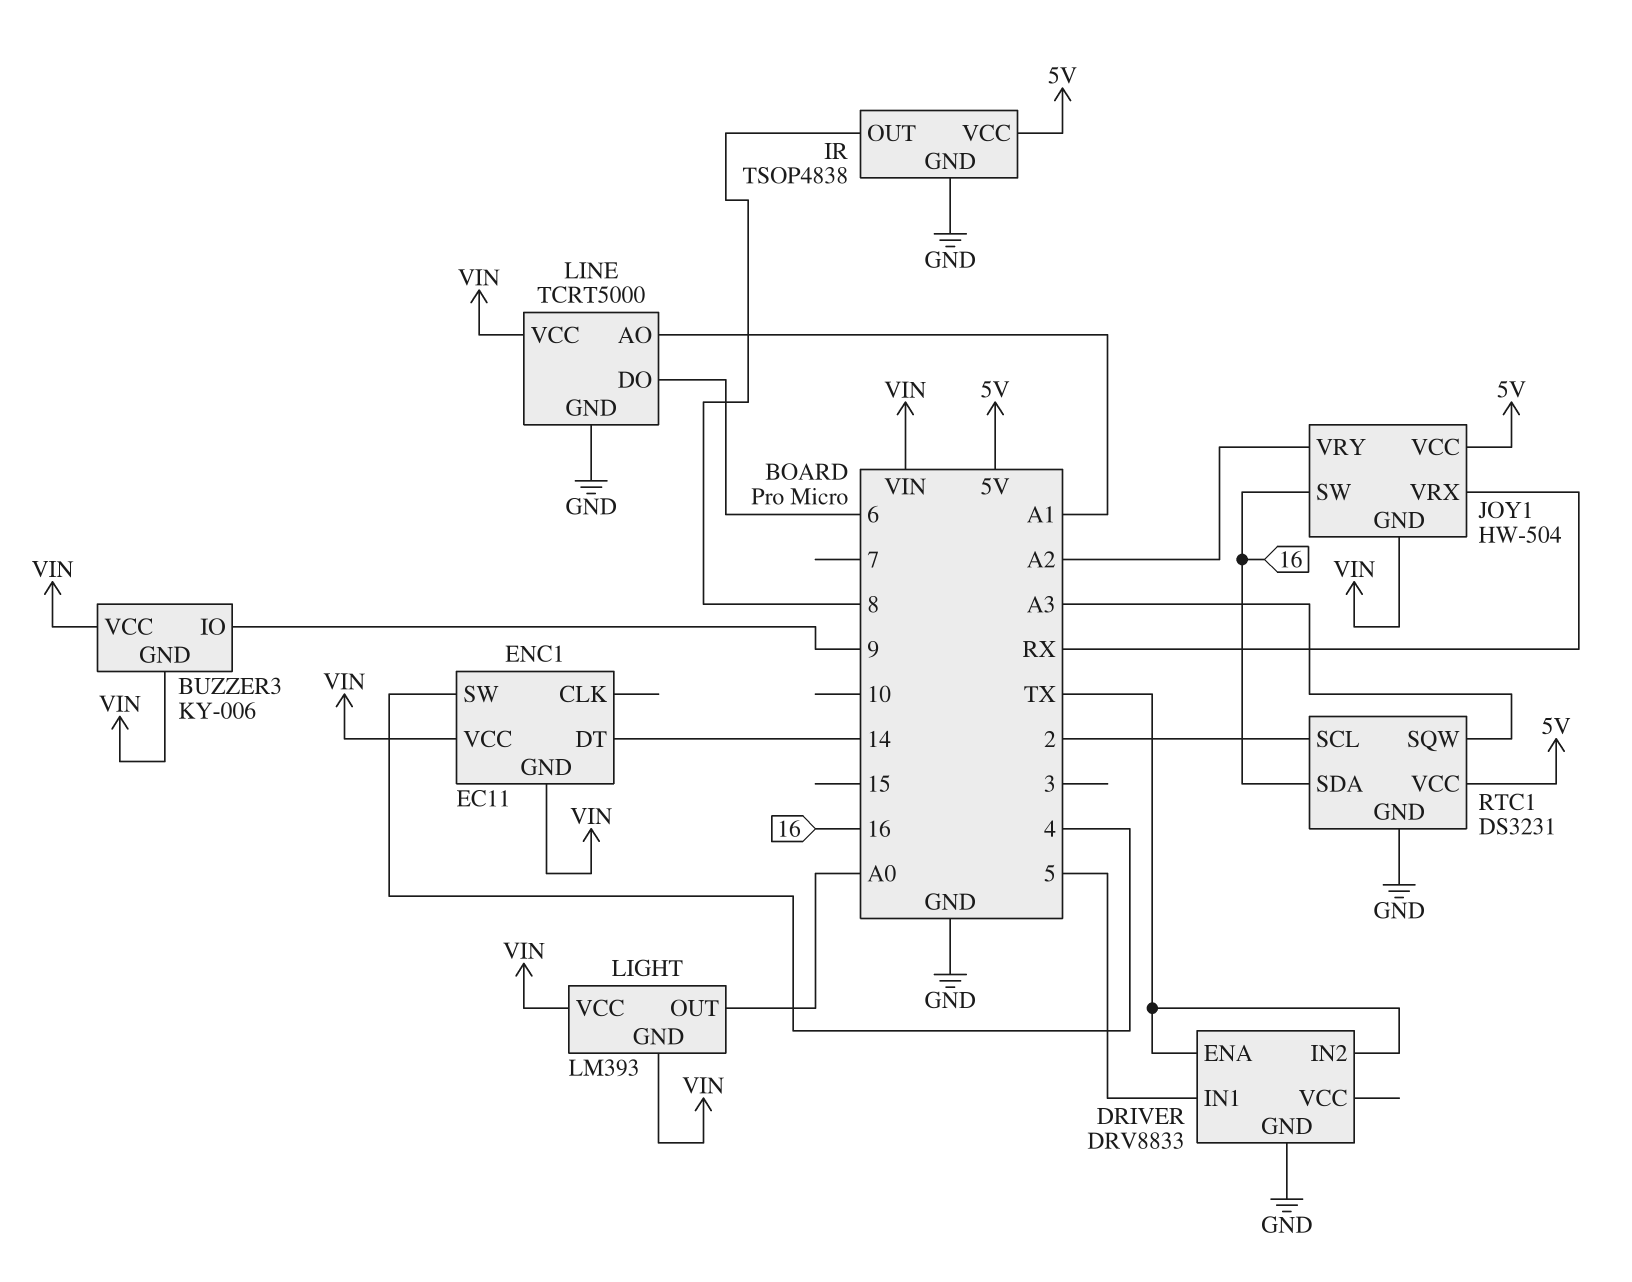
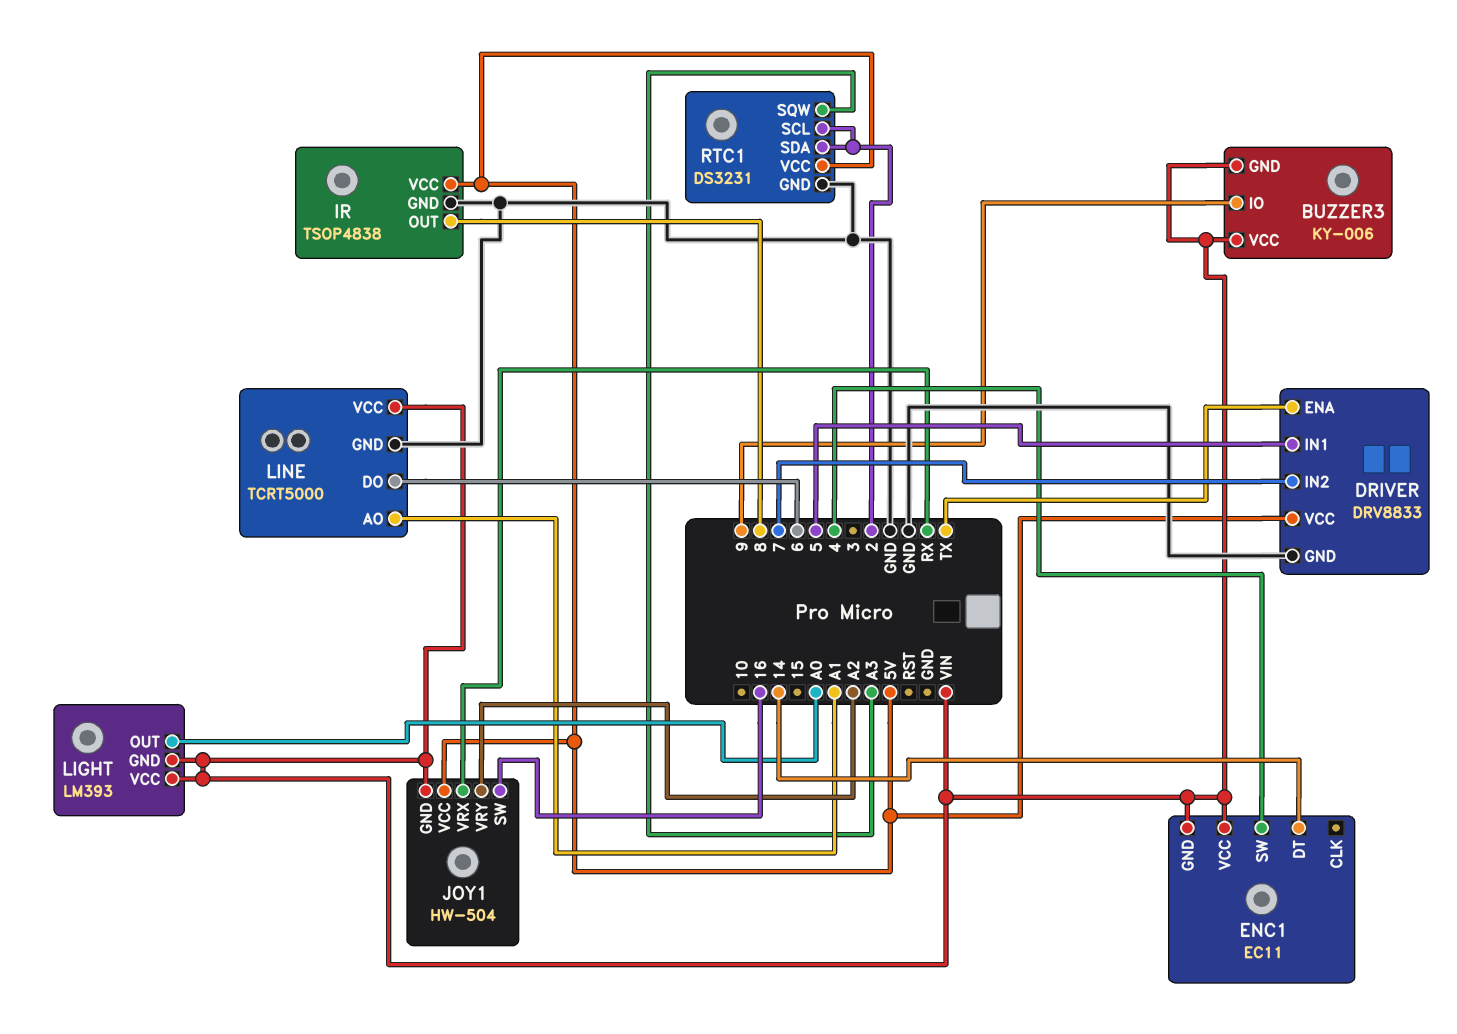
DRIVER pin IN2: TX -> 7
DRIVER pin VCC: none -> 5V
RTC1 pin SDA: 16 -> 2

